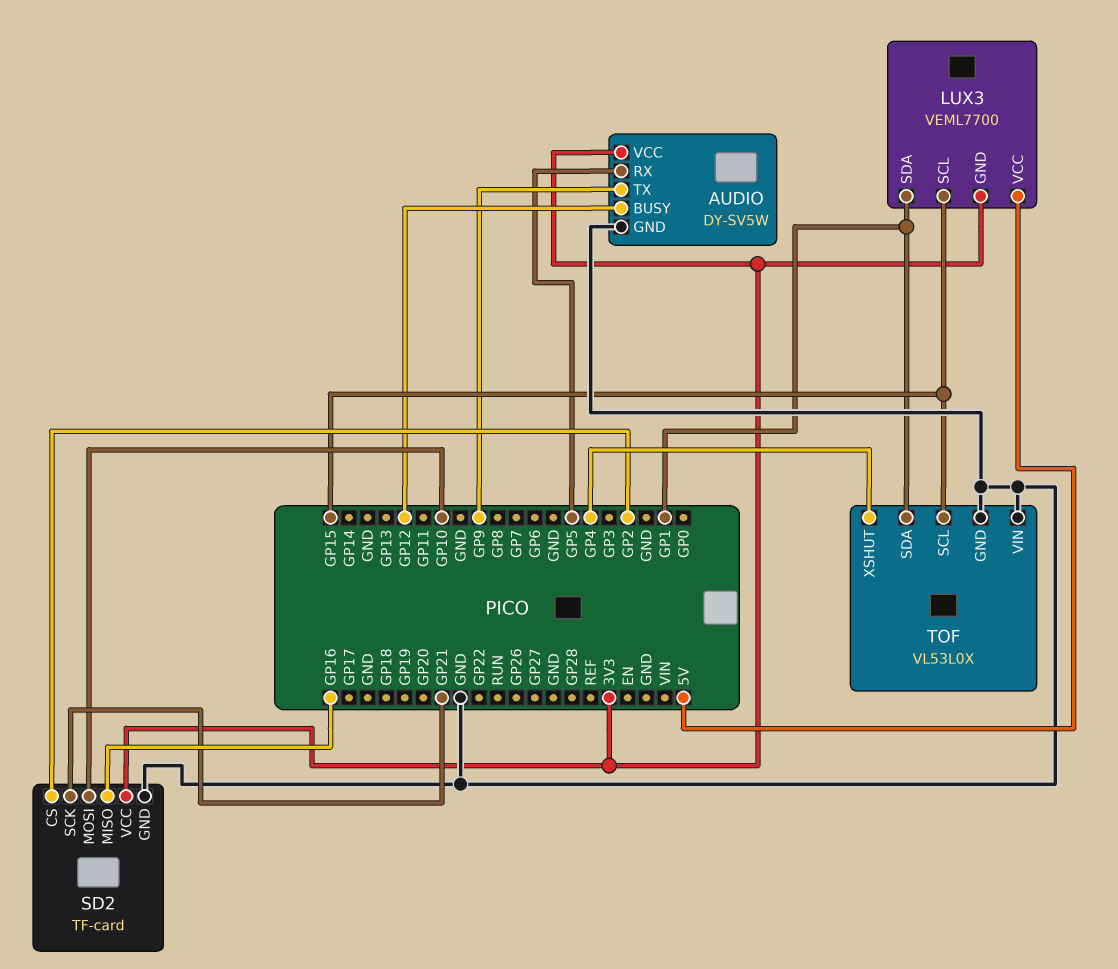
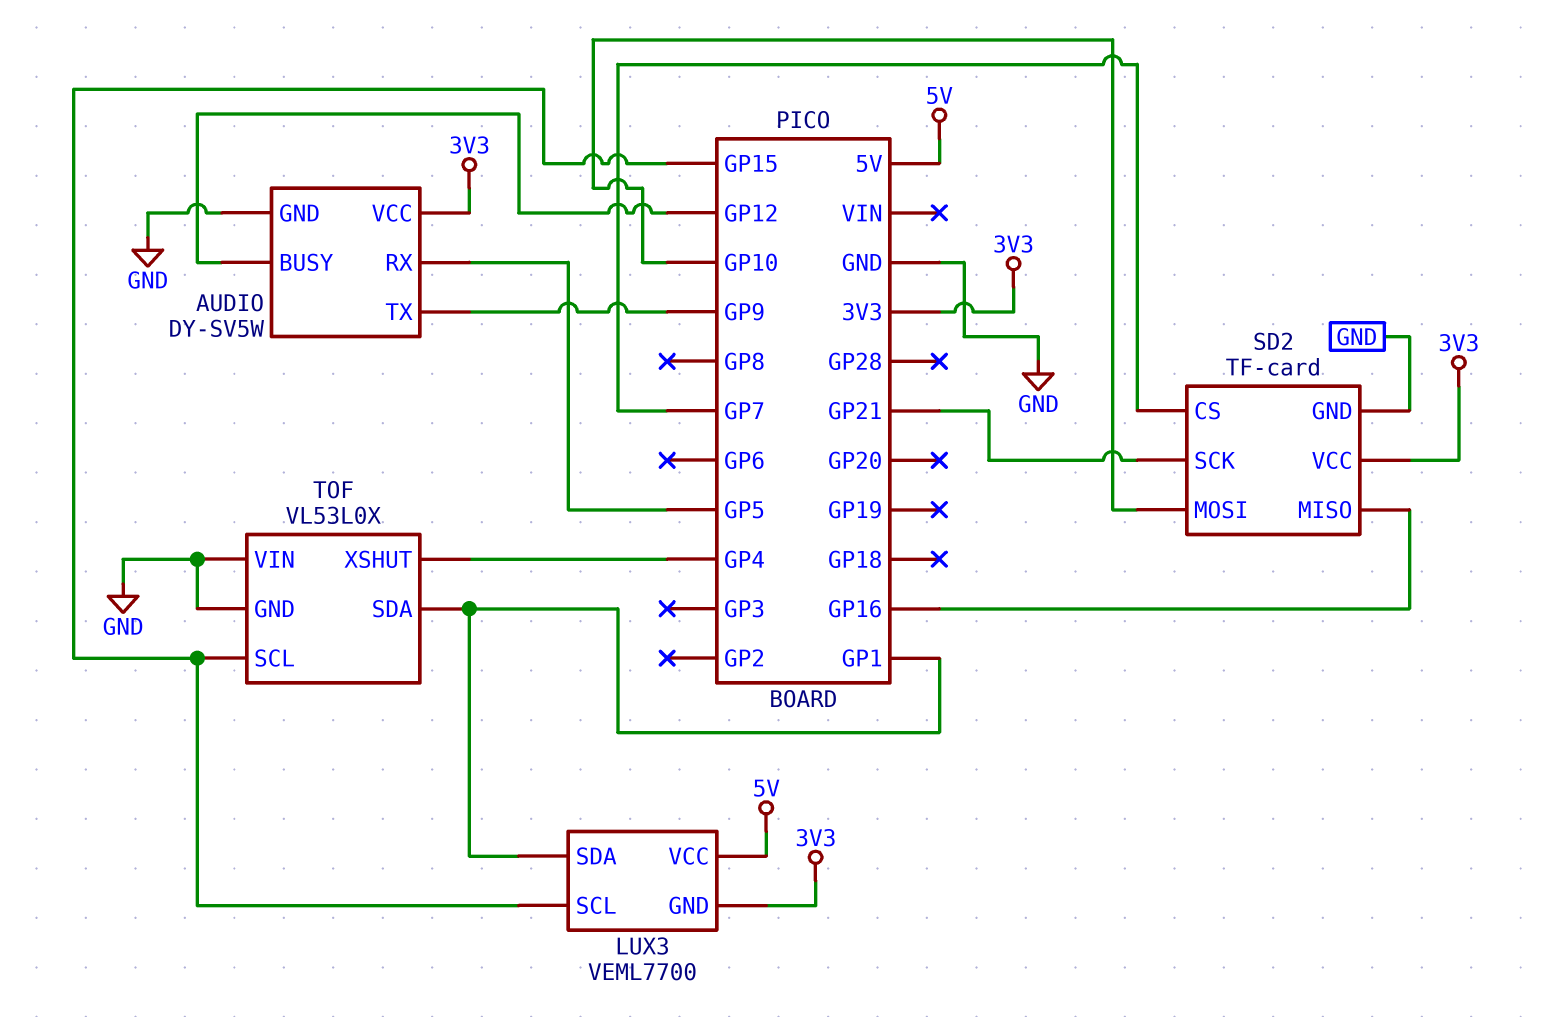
SD2 pin CS: GP2 -> GP7

